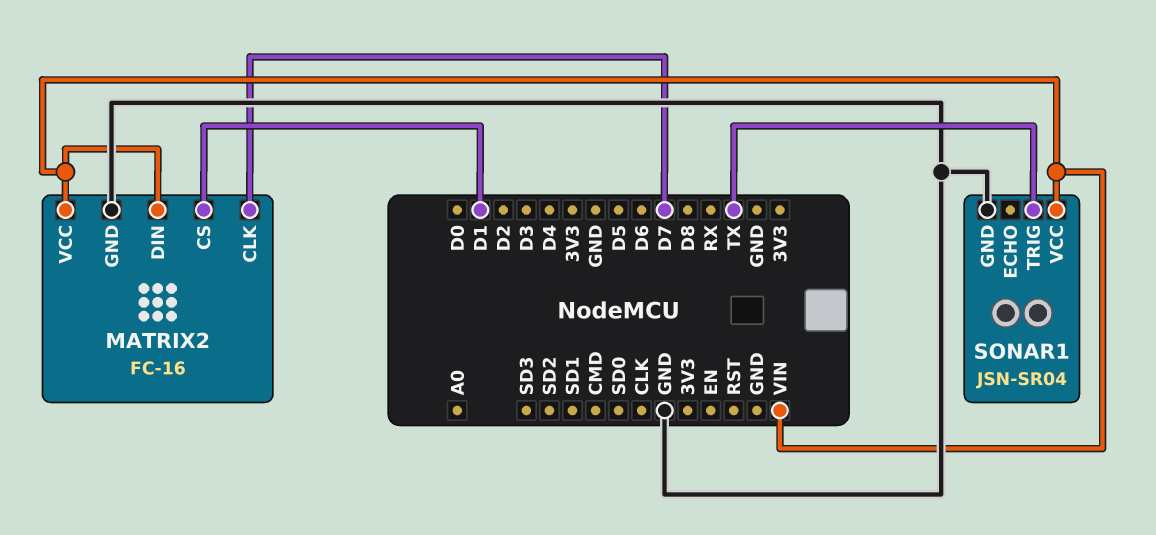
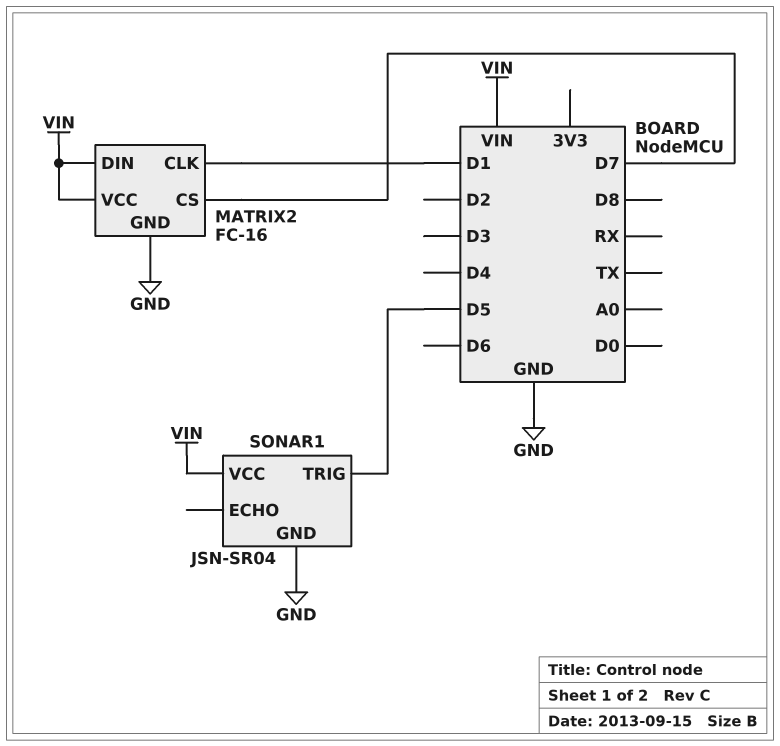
MATRIX2 pin CLK: D7 -> D1
MATRIX2 pin CS: D1 -> D7
SONAR1 pin TRIG: TX -> D5

